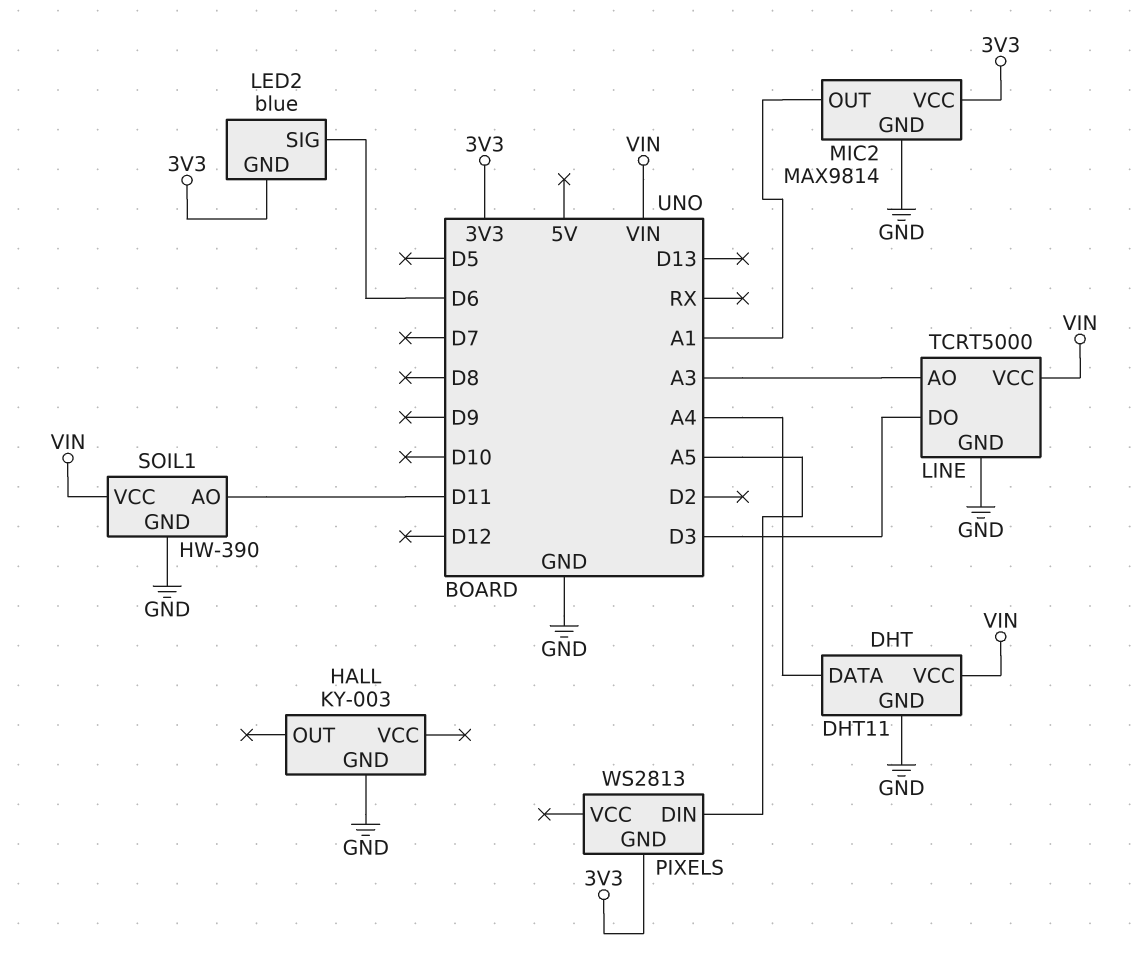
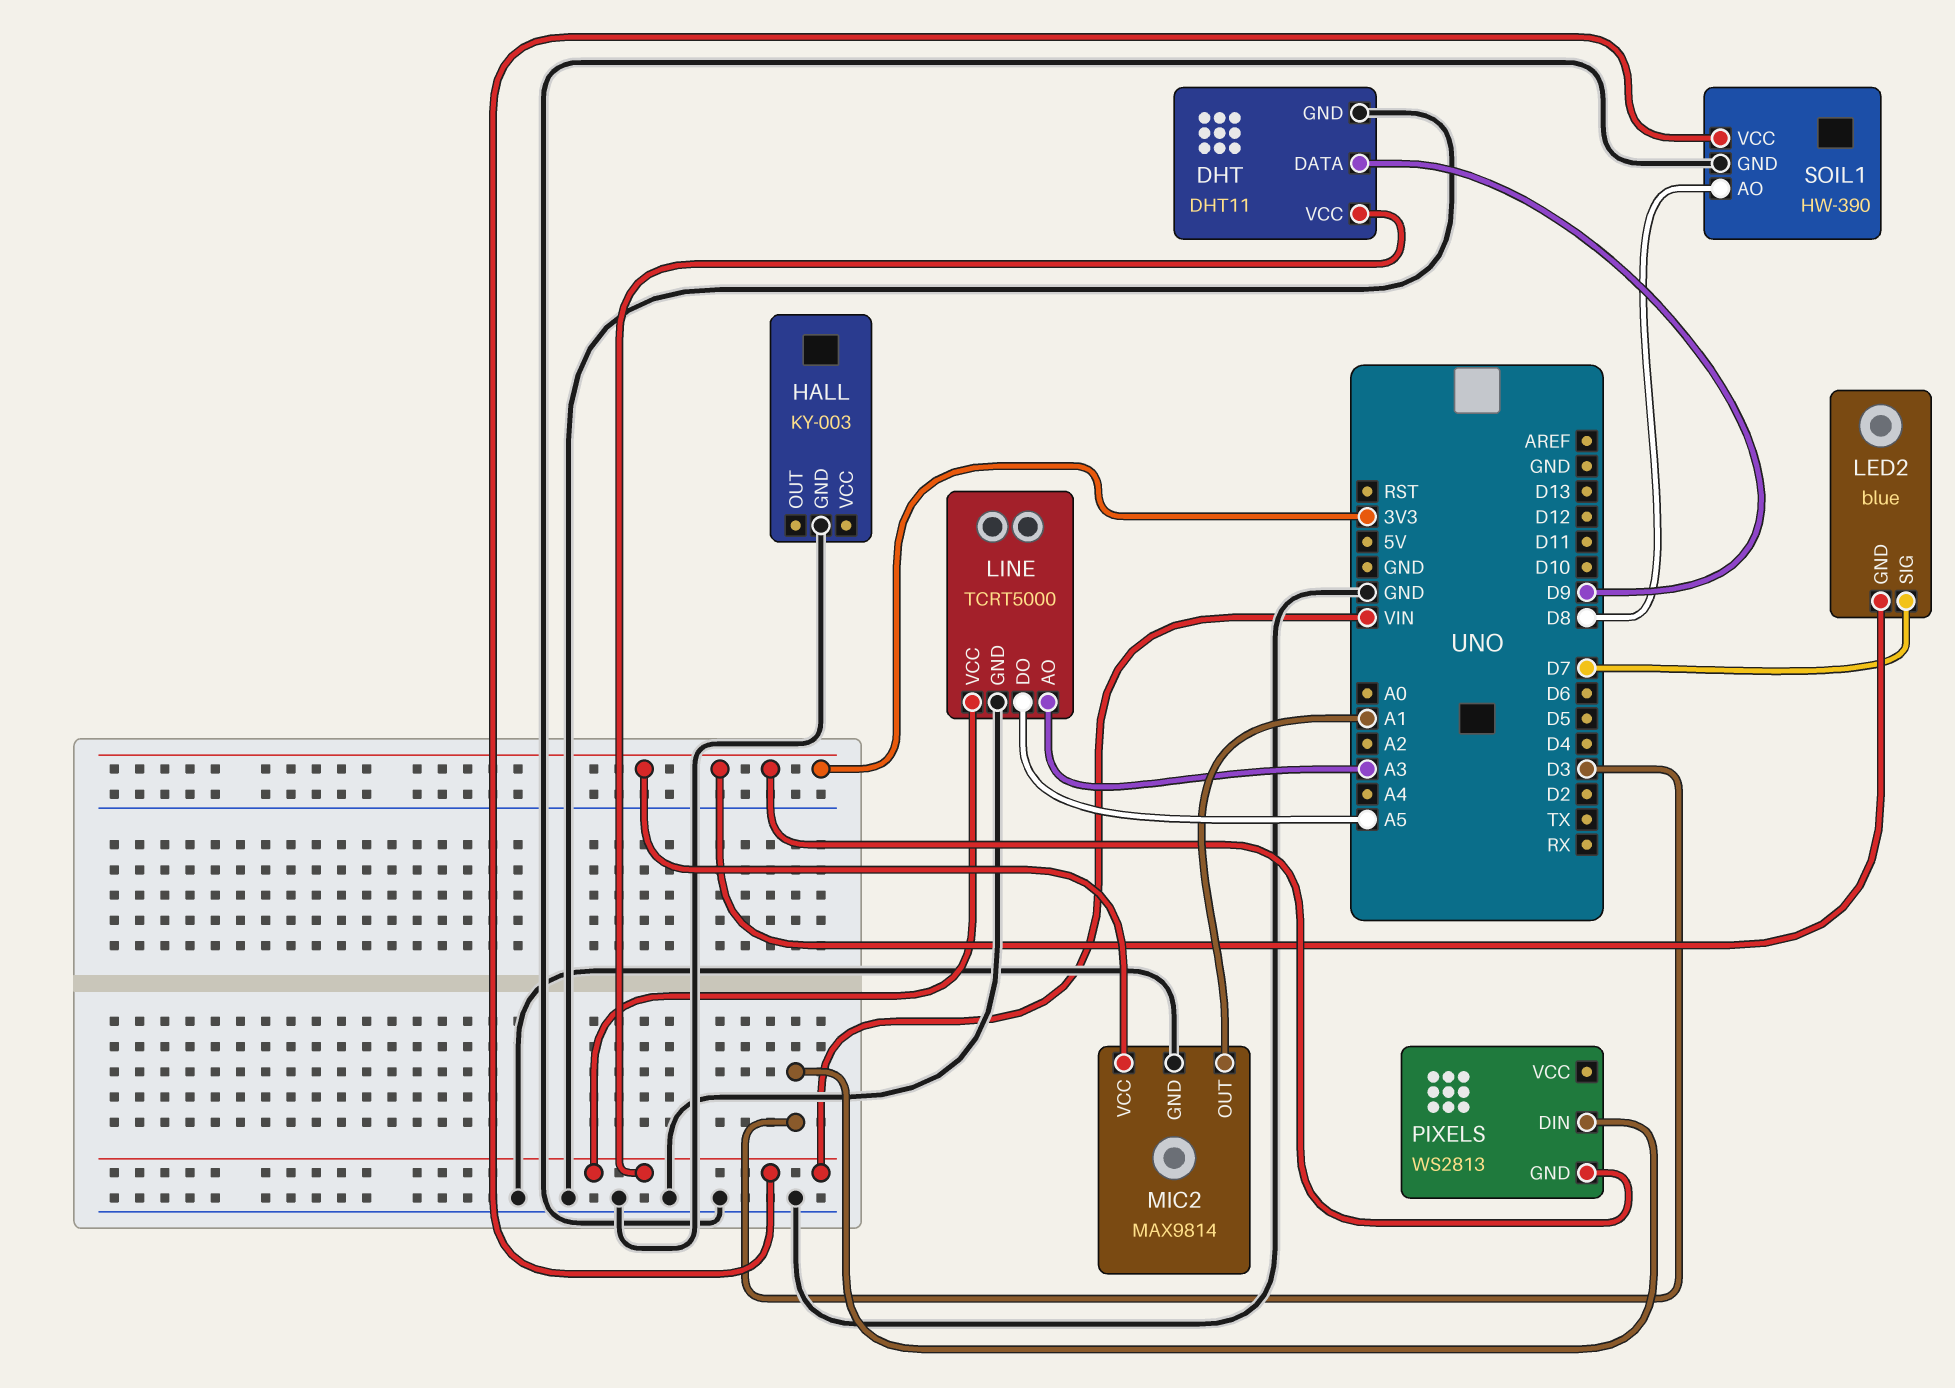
DHT pin DATA: A4 -> D9
LED2 pin SIG: D6 -> D7
LINE pin DO: D3 -> A5
PIXELS pin DIN: A5 -> D3
SOIL1 pin AO: D11 -> D8

